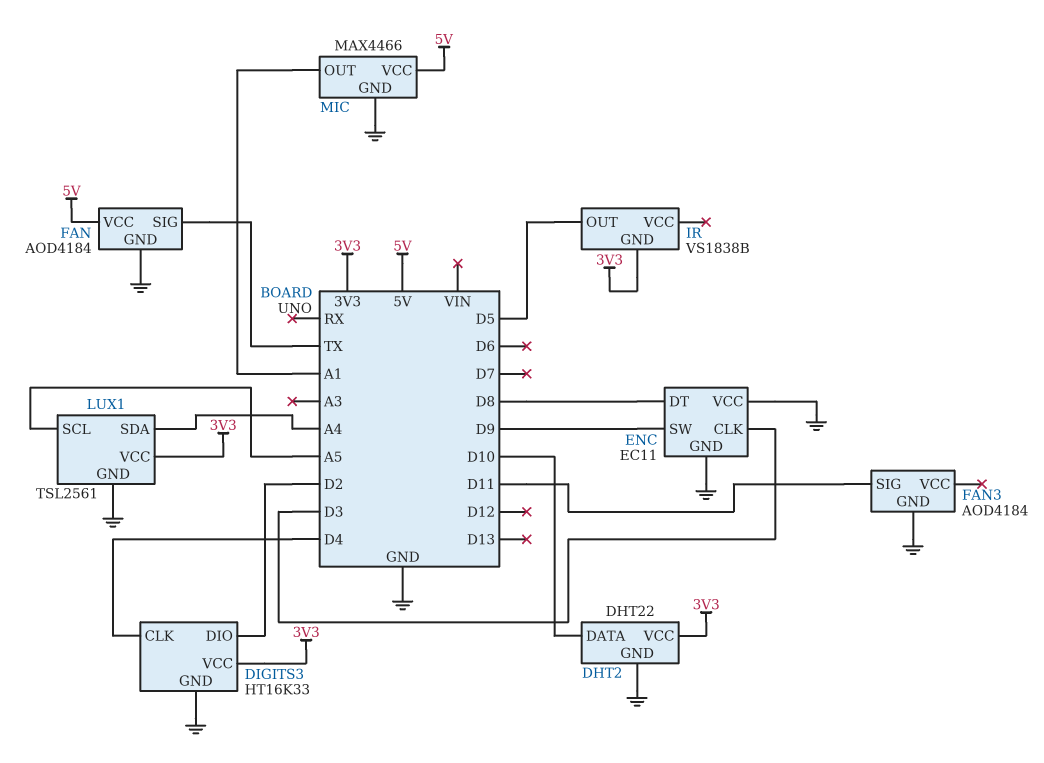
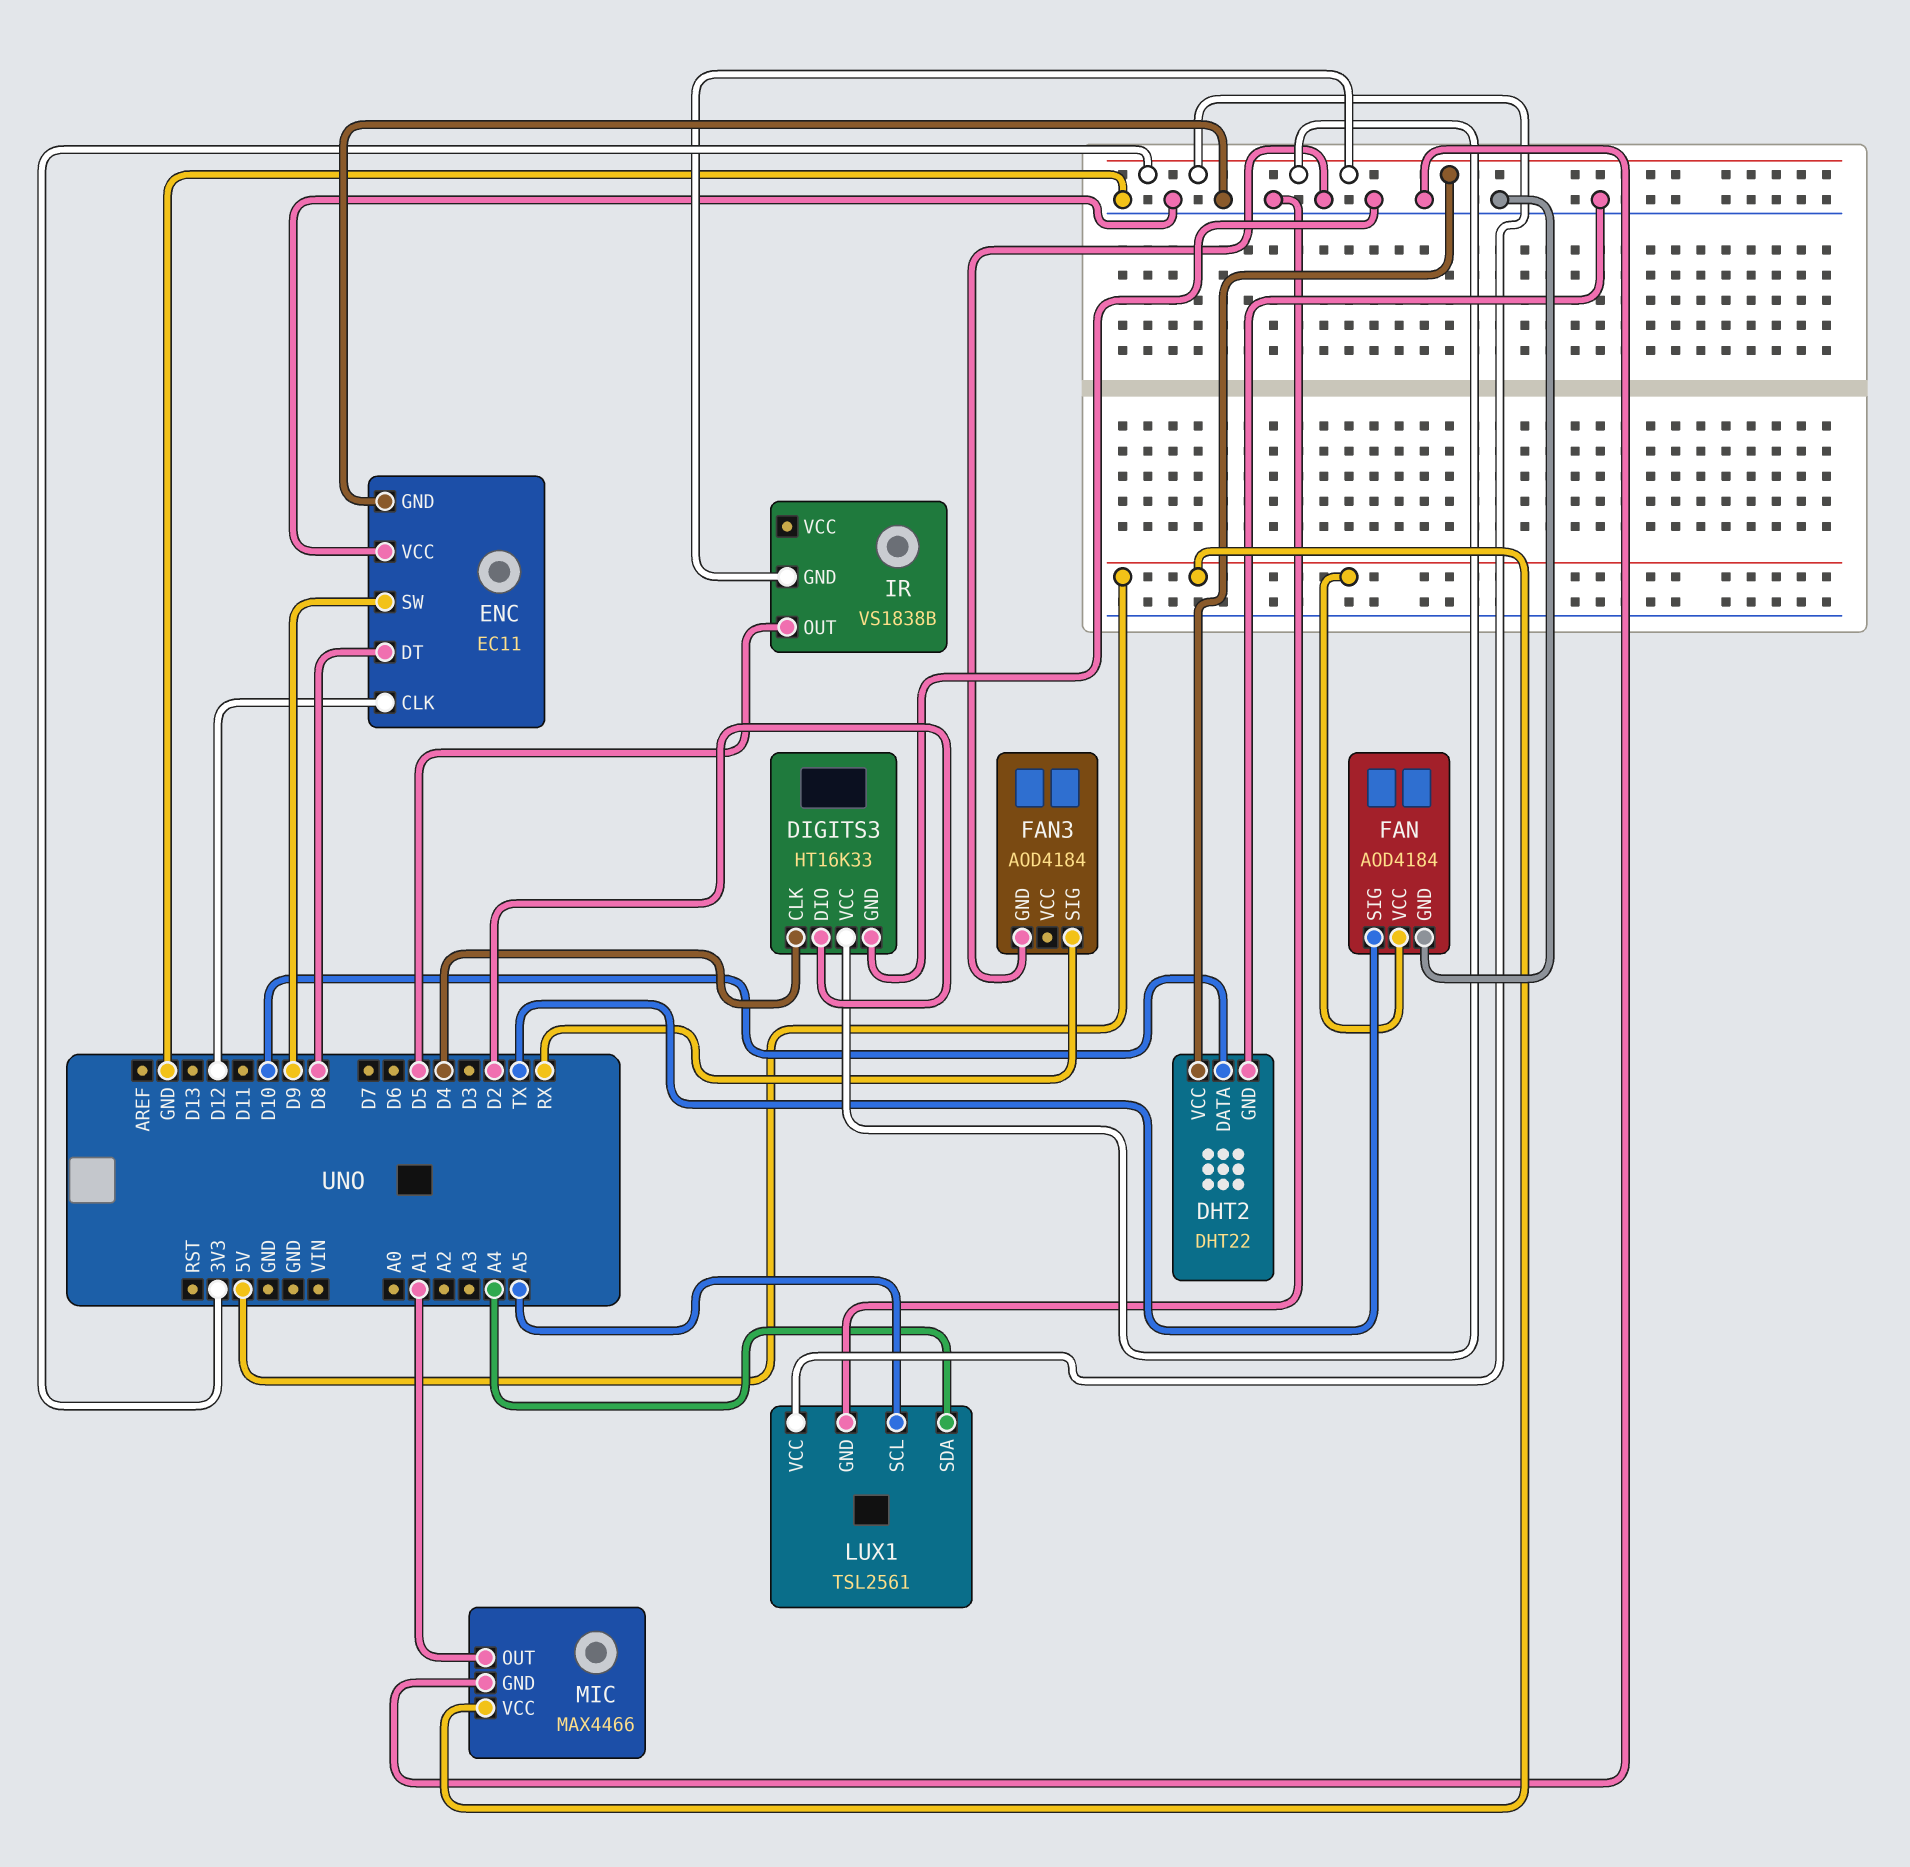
ENC pin CLK: D3 -> D12
FAN3 pin SIG: D11 -> RX

